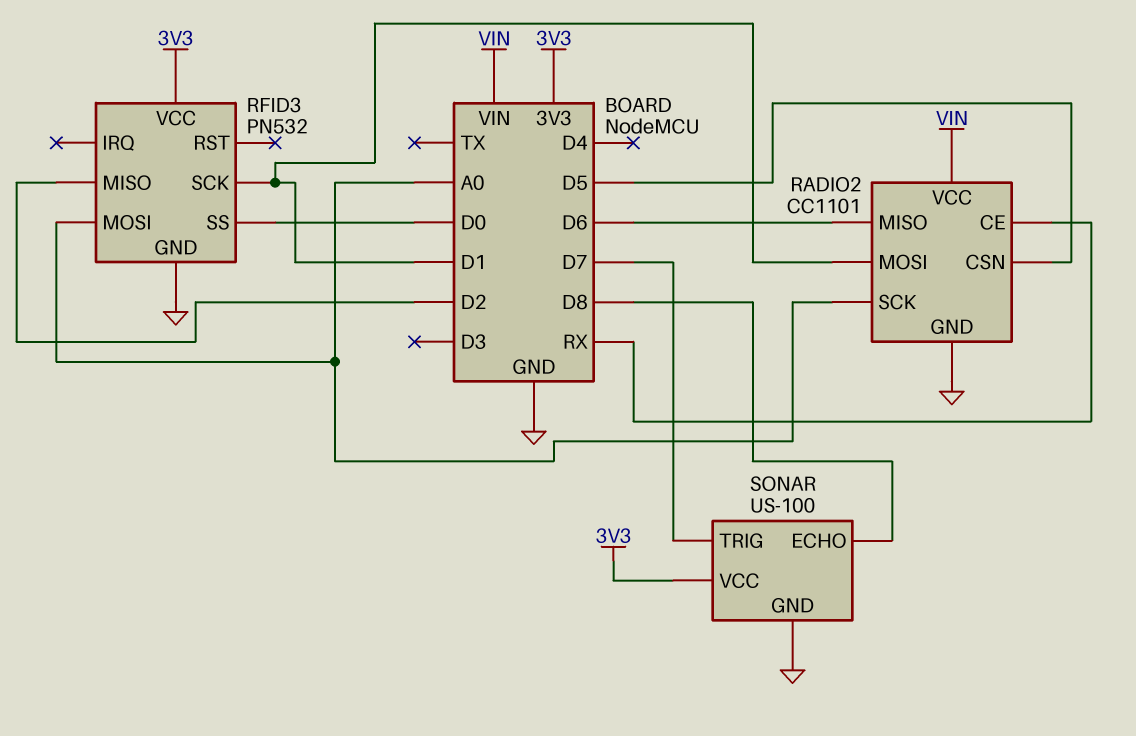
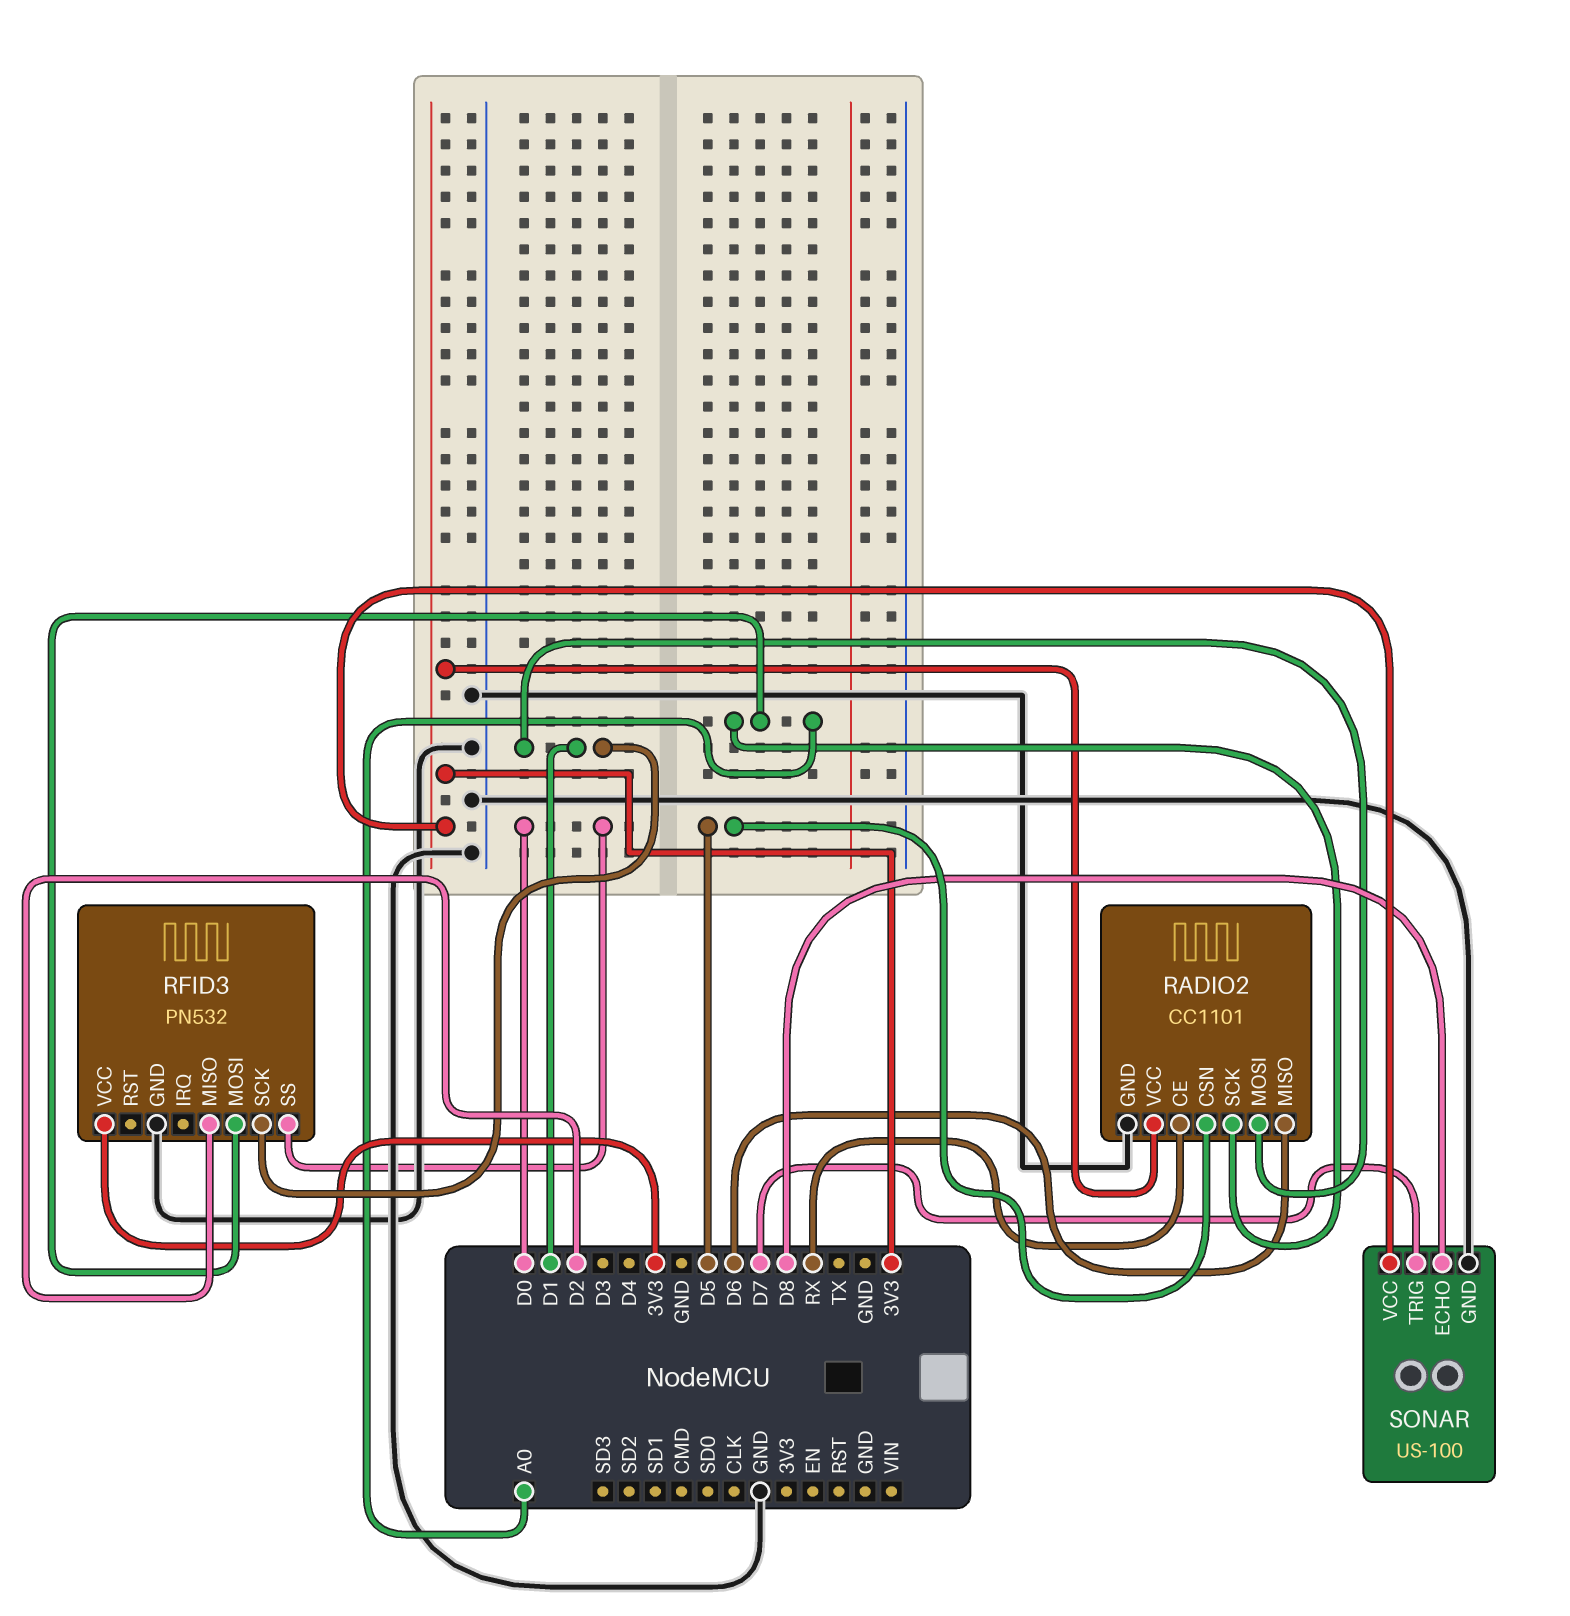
RADIO2 pin VCC: VIN -> 3V3

